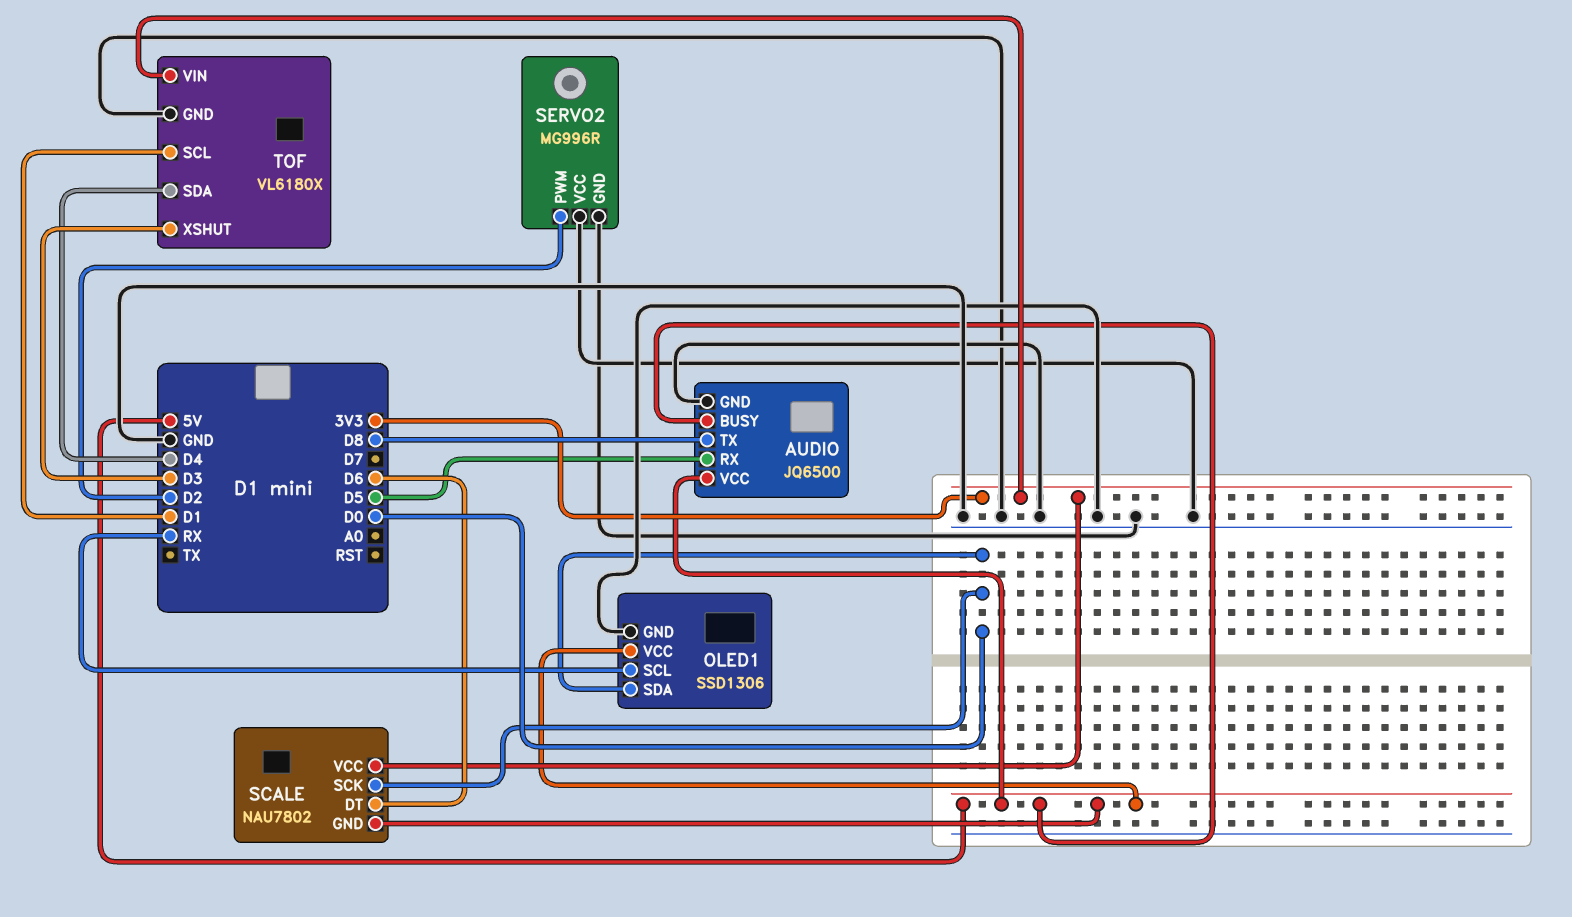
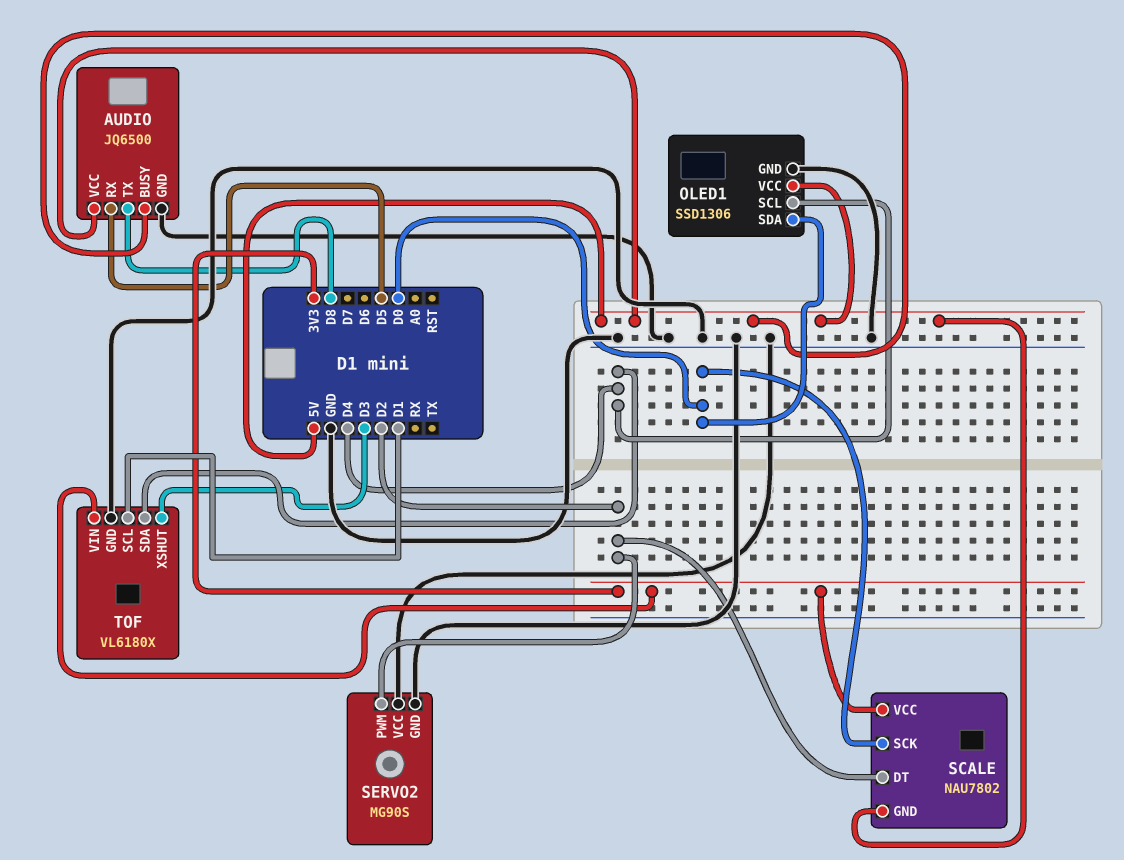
OLED1 pin SCL: RX -> D4
SCALE pin DT: D6 -> D2
SERVO2: MG996R -> MG90S

